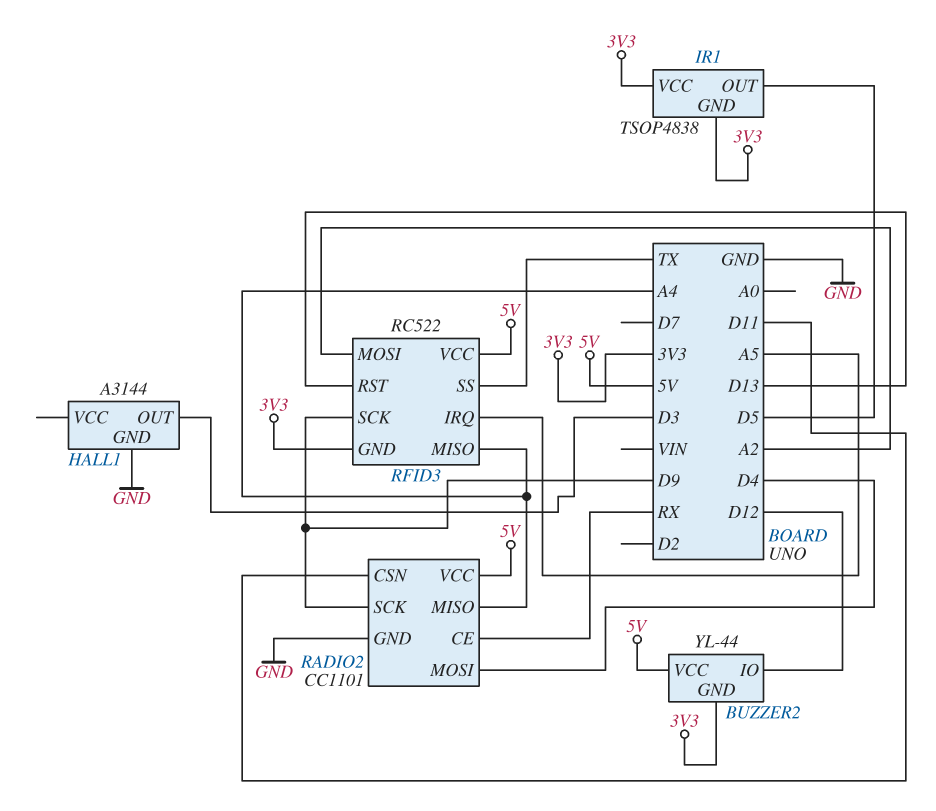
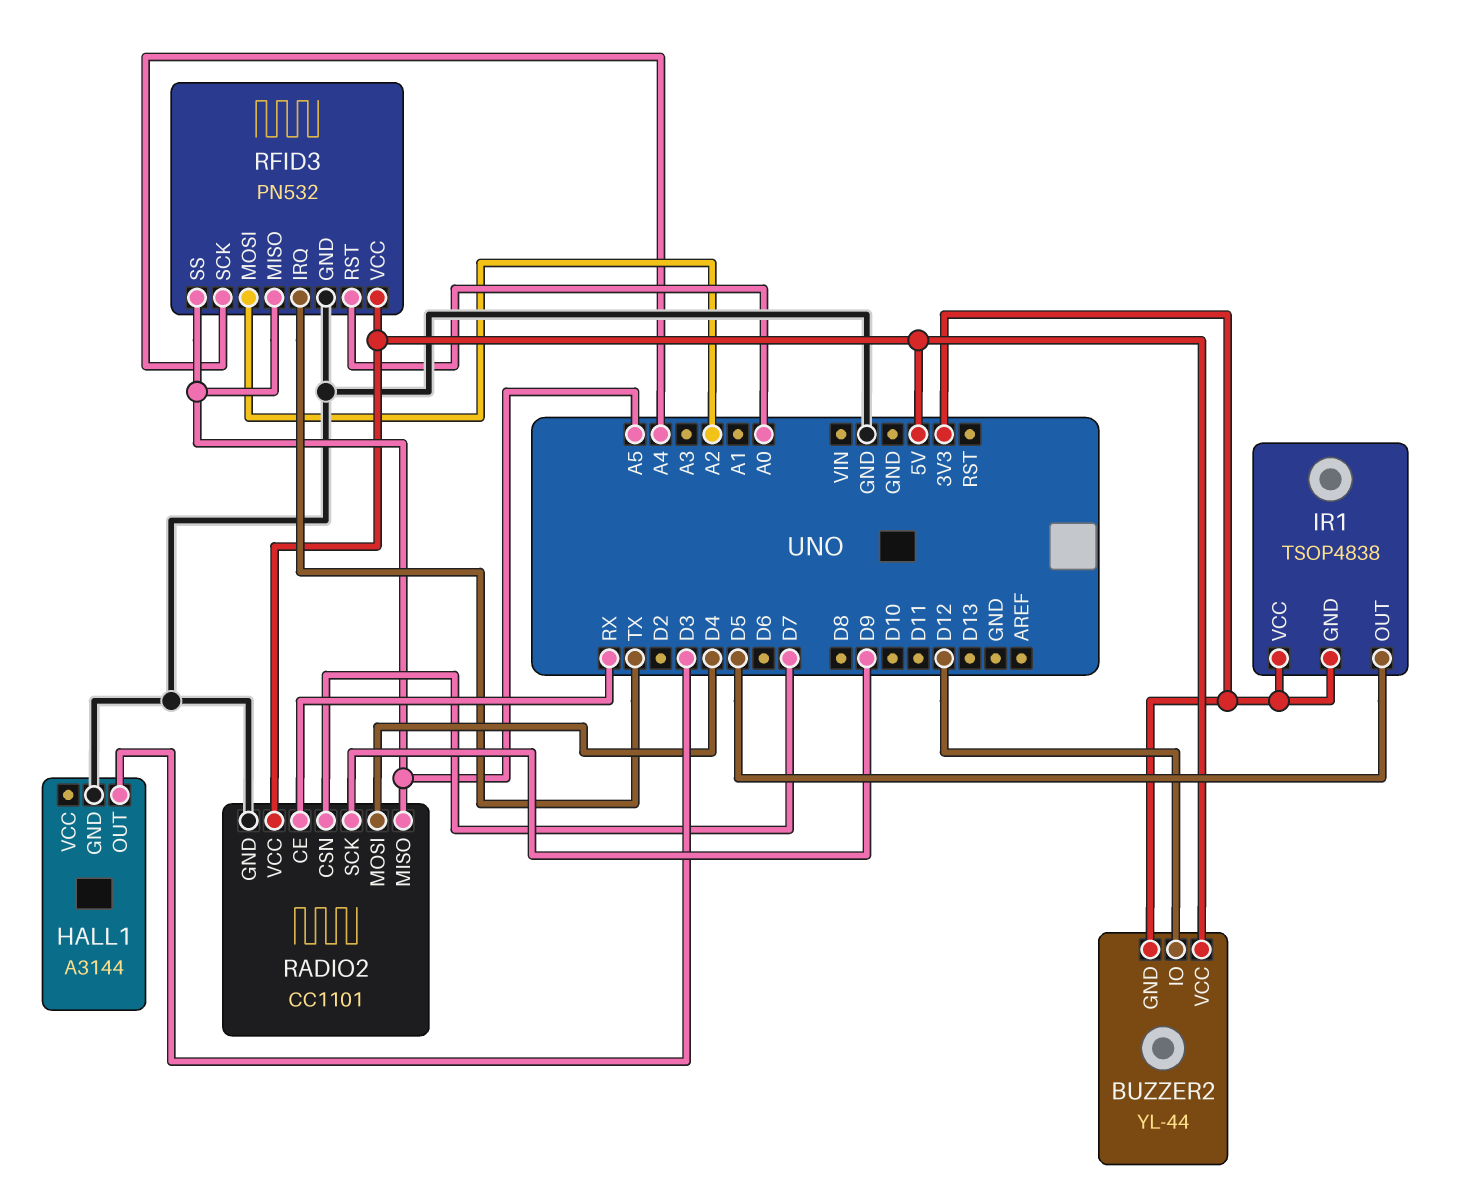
RADIO2 pin CSN: D11 -> D7
RADIO2 pin MISO: A4 -> A5
RFID3: RC522 -> PN532
RFID3 pin GND: 3V3 -> GND
RFID3 pin IRQ: A5 -> TX
RFID3 pin MISO: A4 -> A5
RFID3 pin RST: D13 -> A0
RFID3 pin SCK: D9 -> A4
RFID3 pin SS: TX -> A5

